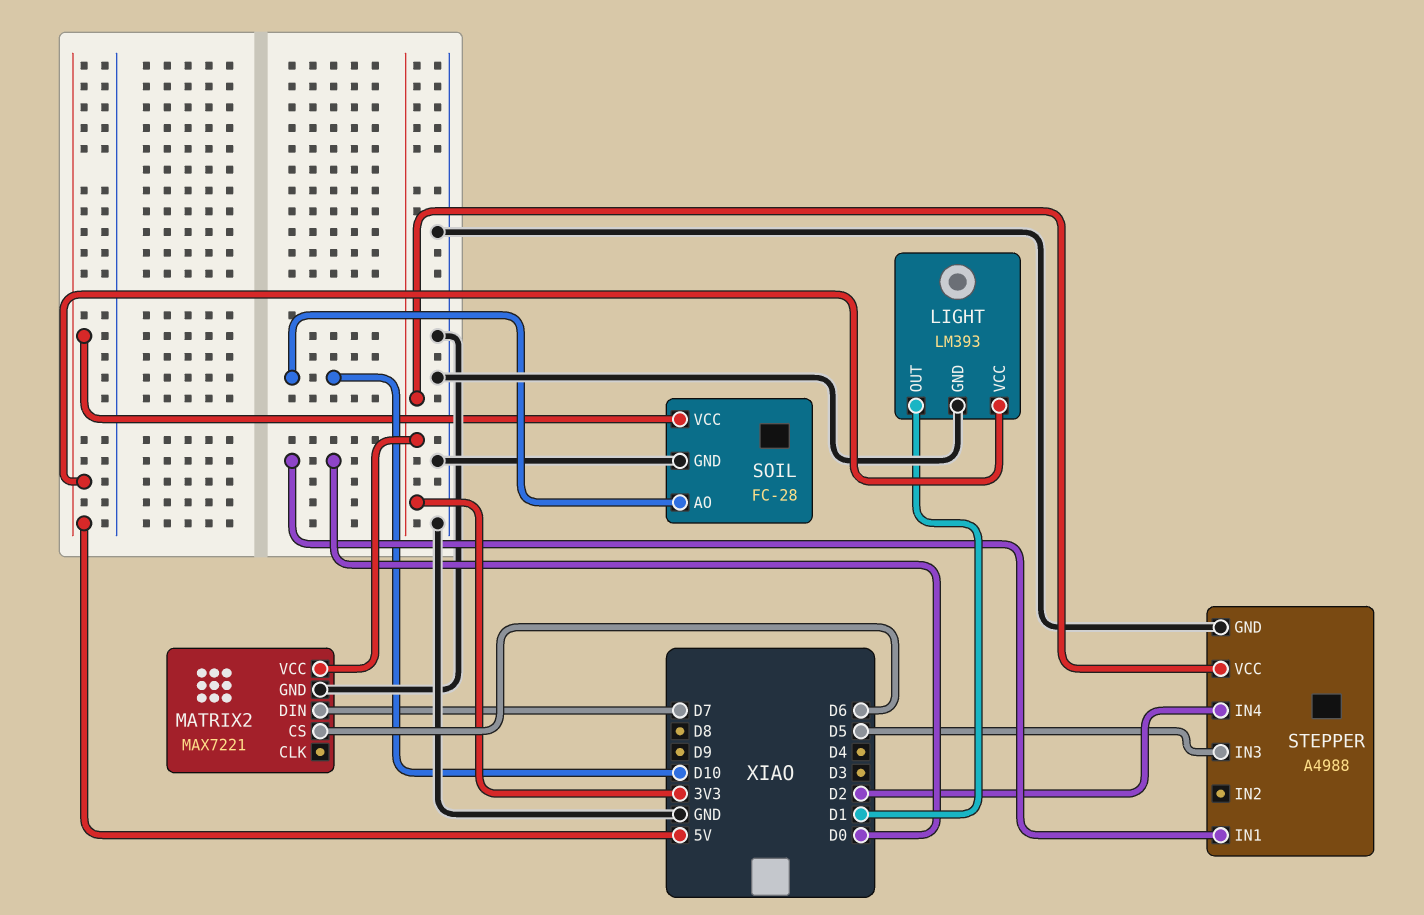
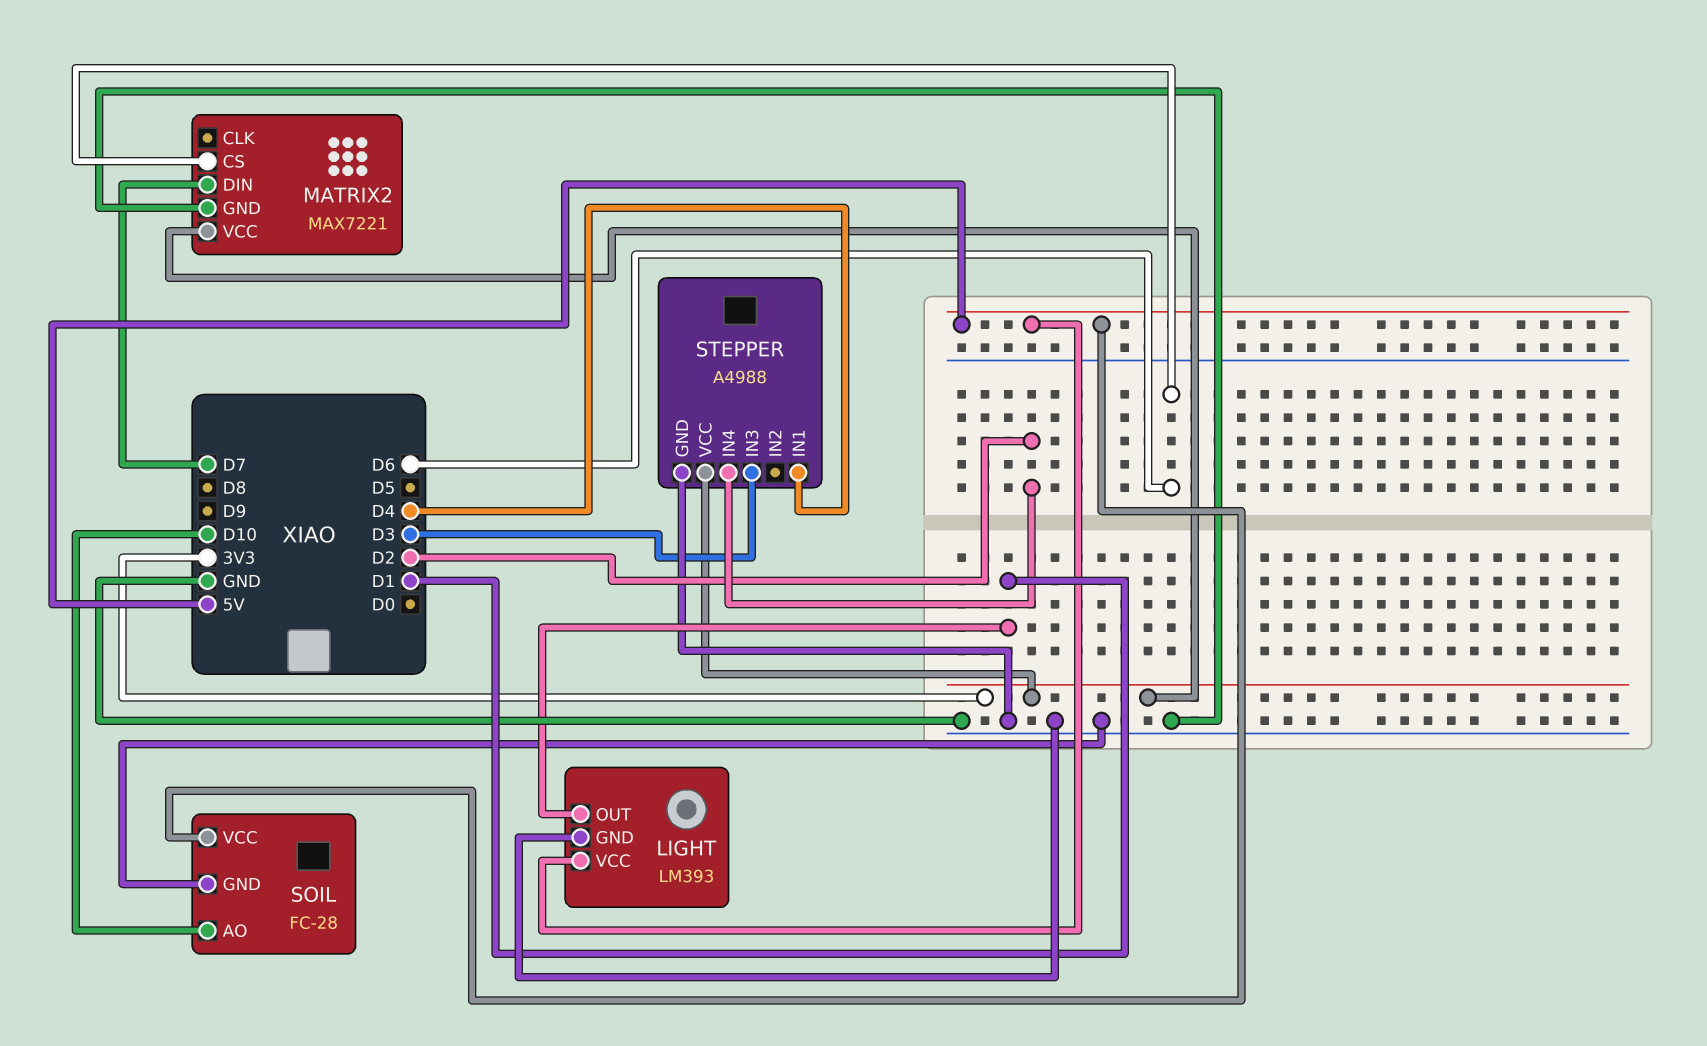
STEPPER pin IN1: D0 -> D4
STEPPER pin IN3: D5 -> D3

